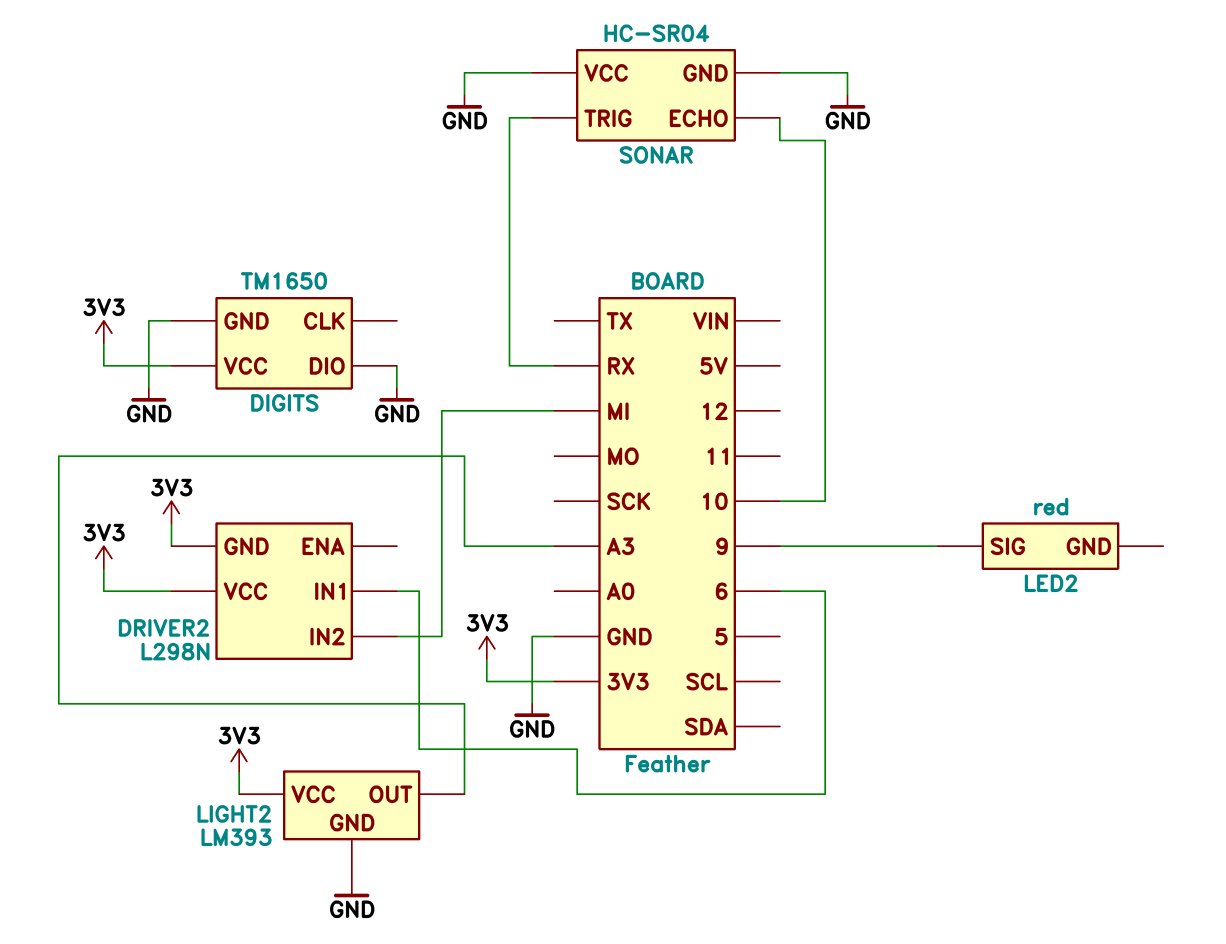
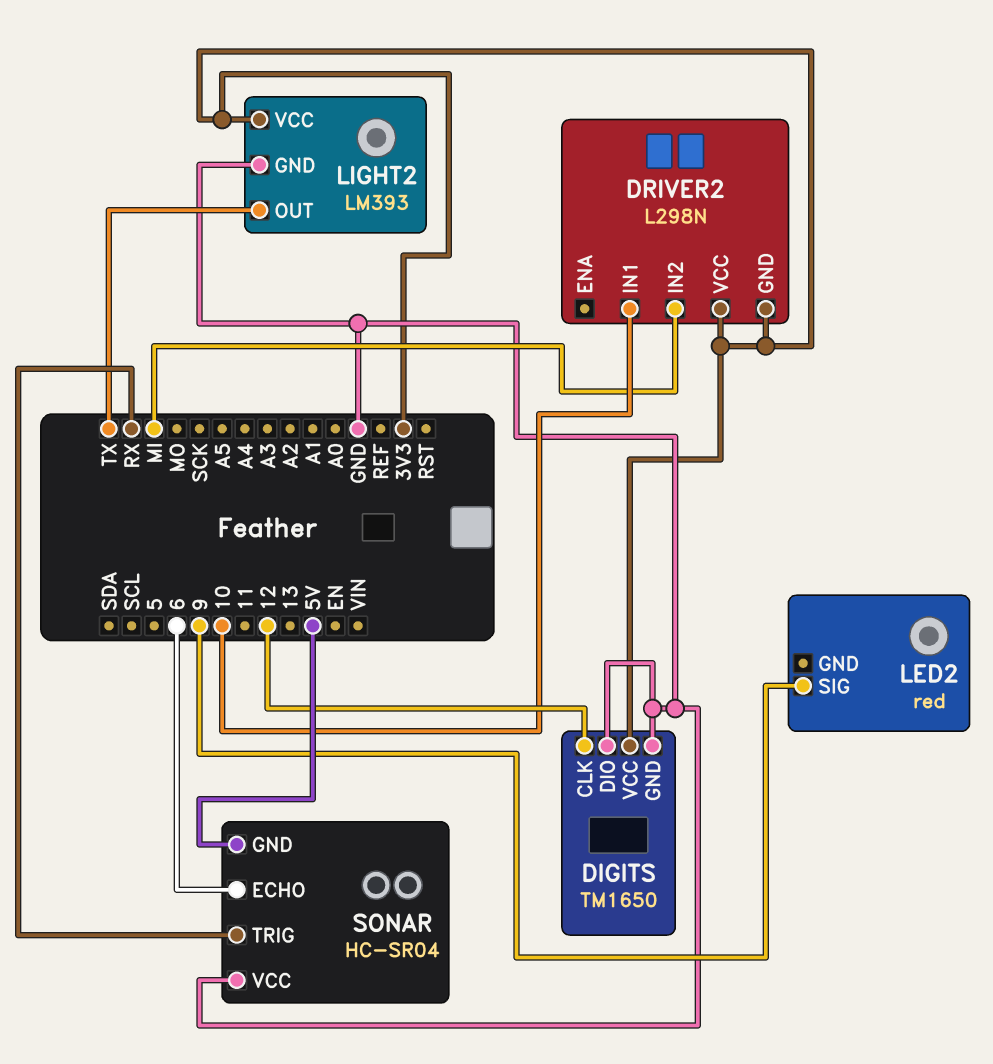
DIGITS pin CLK: none -> 12
DRIVER2 pin IN1: 6 -> 10
LIGHT2 pin OUT: A3 -> TX
SONAR pin ECHO: 10 -> 6
SONAR pin GND: GND -> 5V

